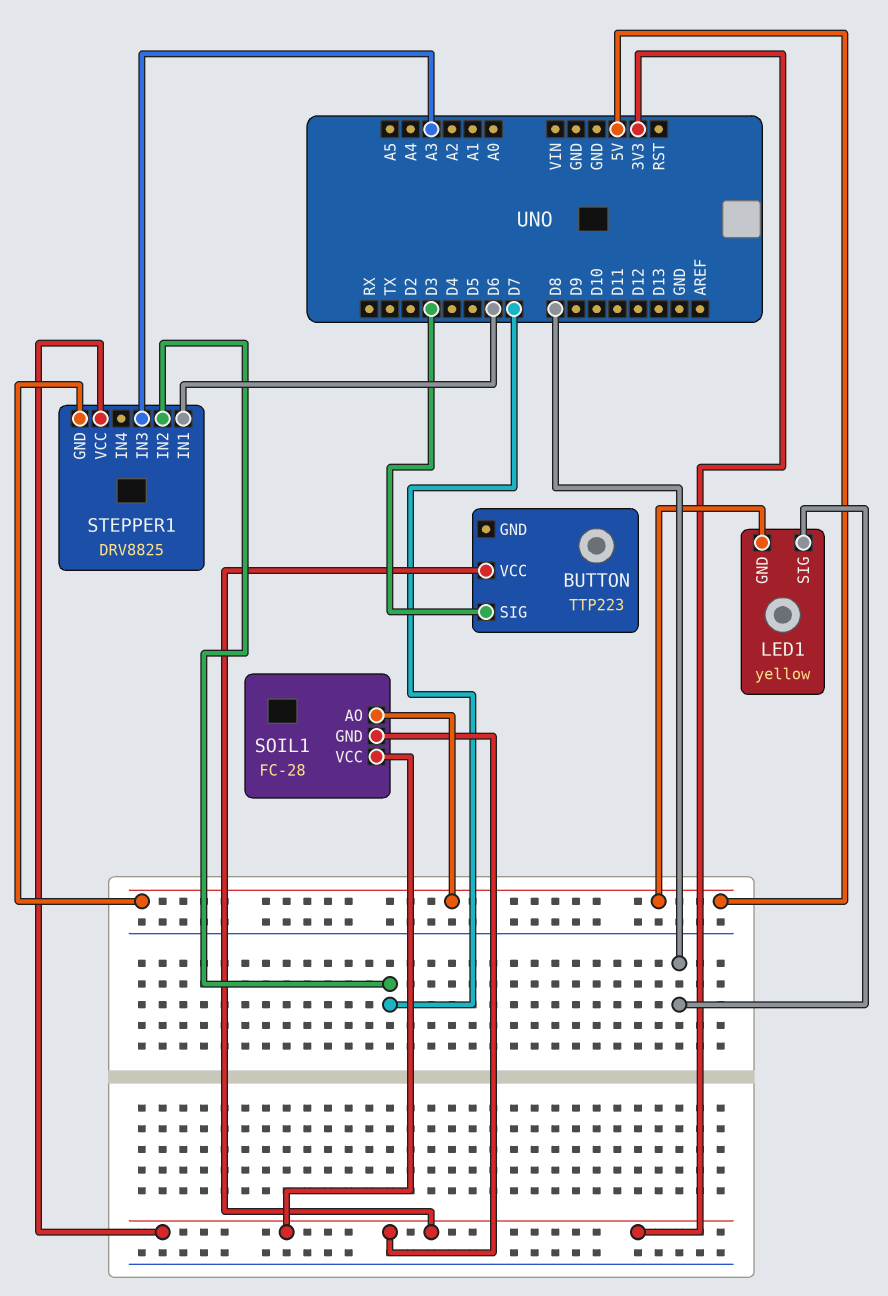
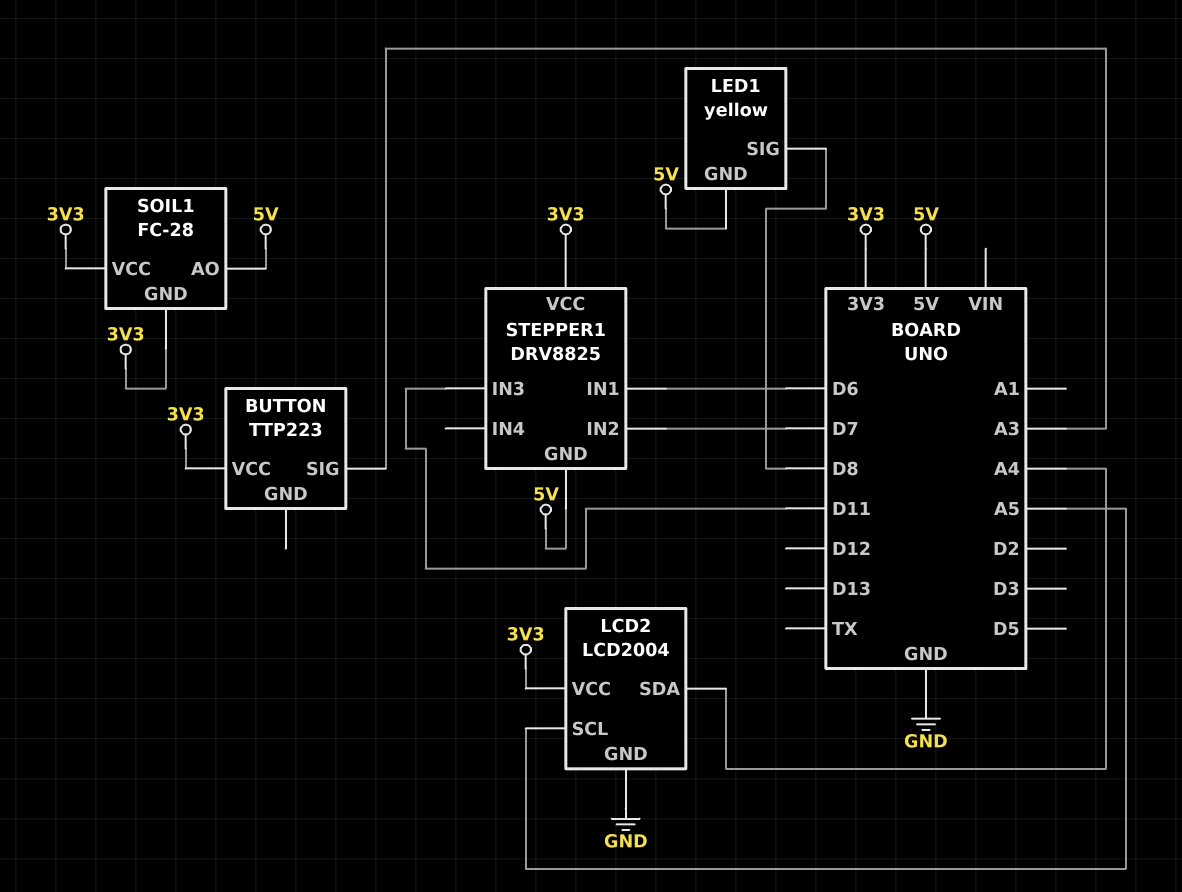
BUTTON pin SIG: D3 -> A3
LCD2: none -> LCD2004
LCD2 pin GND: none -> GND
LCD2 pin SCL: none -> A5
LCD2 pin SDA: none -> A4
LCD2 pin VCC: none -> 3V3
STEPPER1 pin IN3: A3 -> D11

